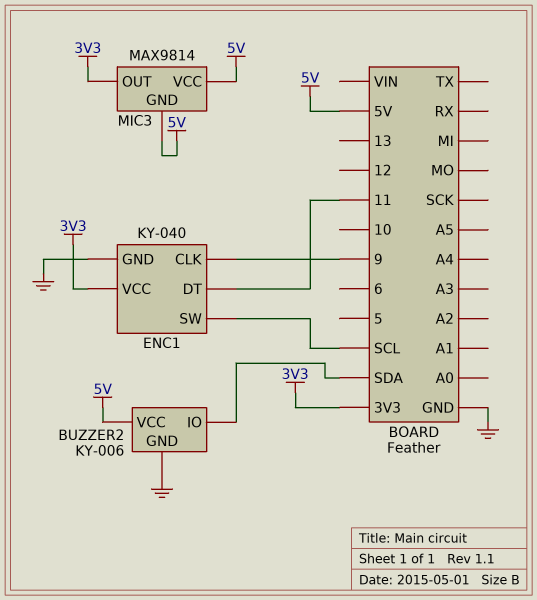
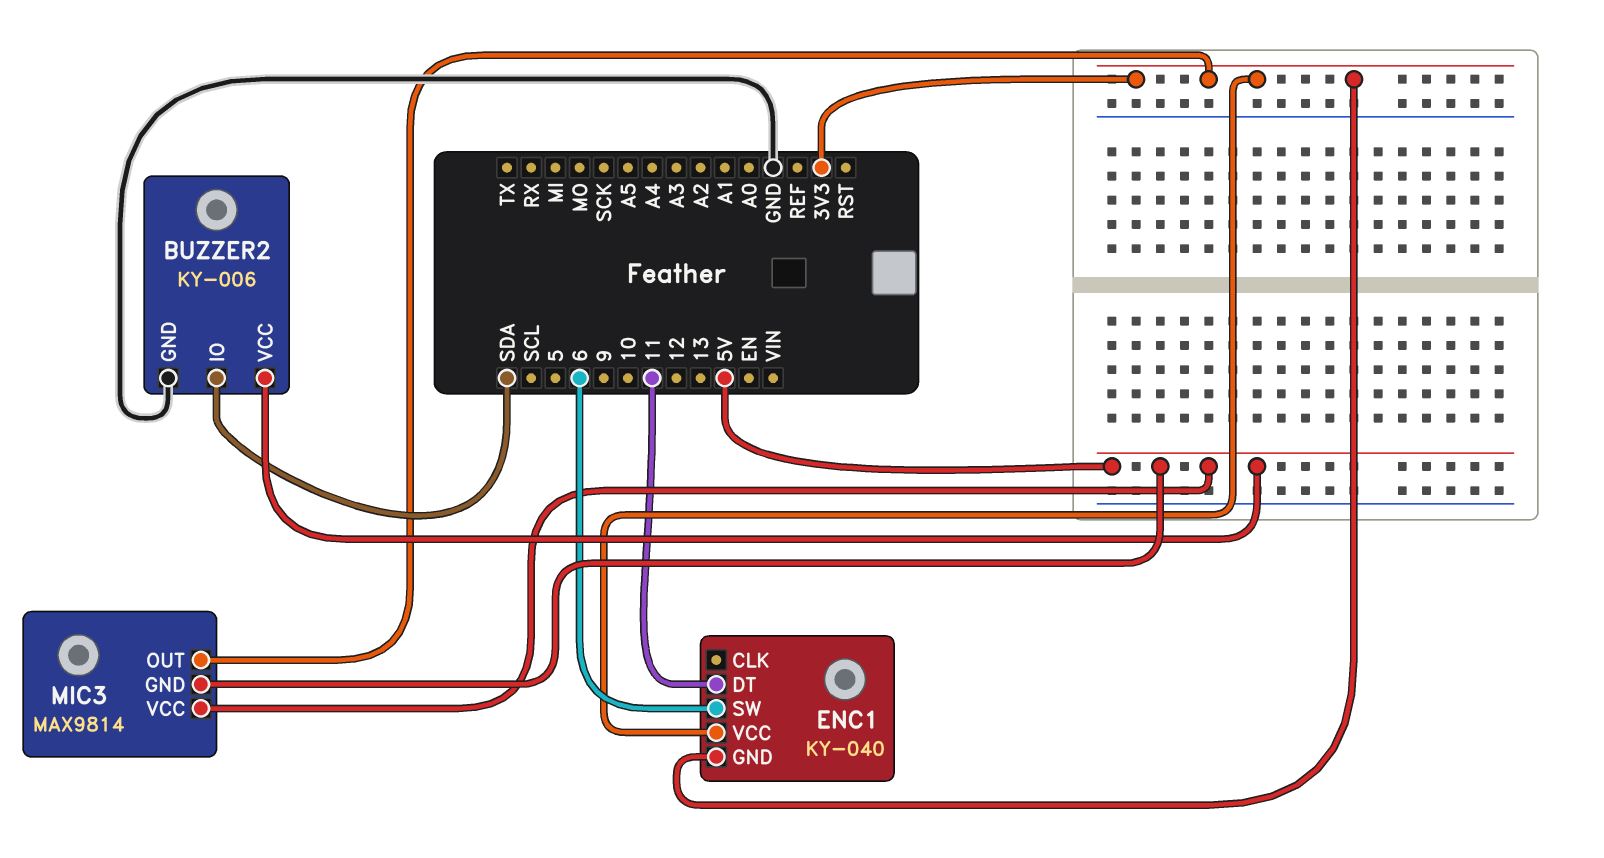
ENC1 pin CLK: 9 -> none
ENC1 pin GND: GND -> 3V3
ENC1 pin SW: SCL -> 6

